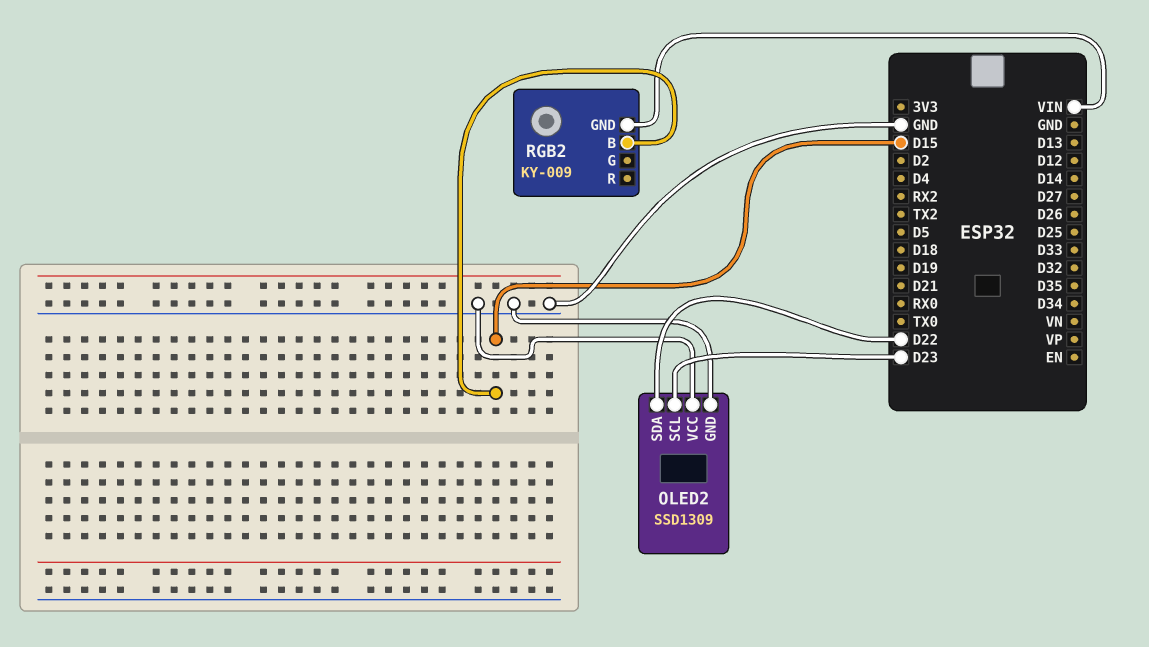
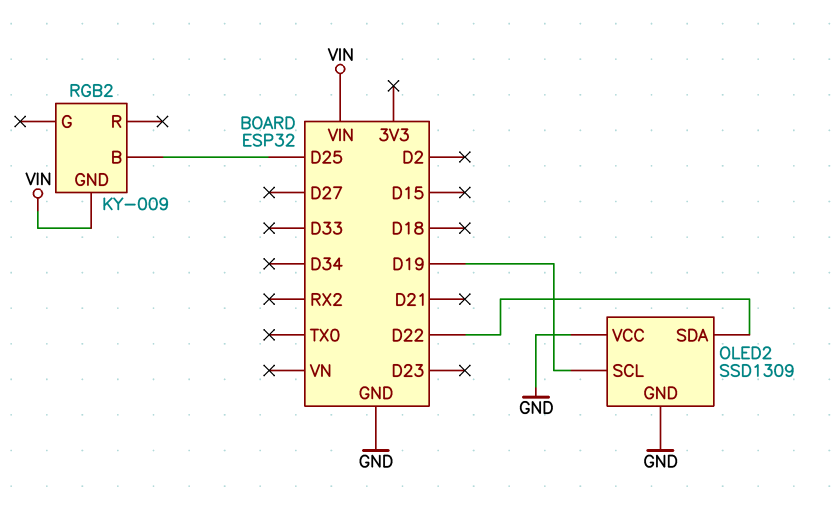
OLED2 pin SCL: D23 -> D19
RGB2 pin B: D15 -> D25

